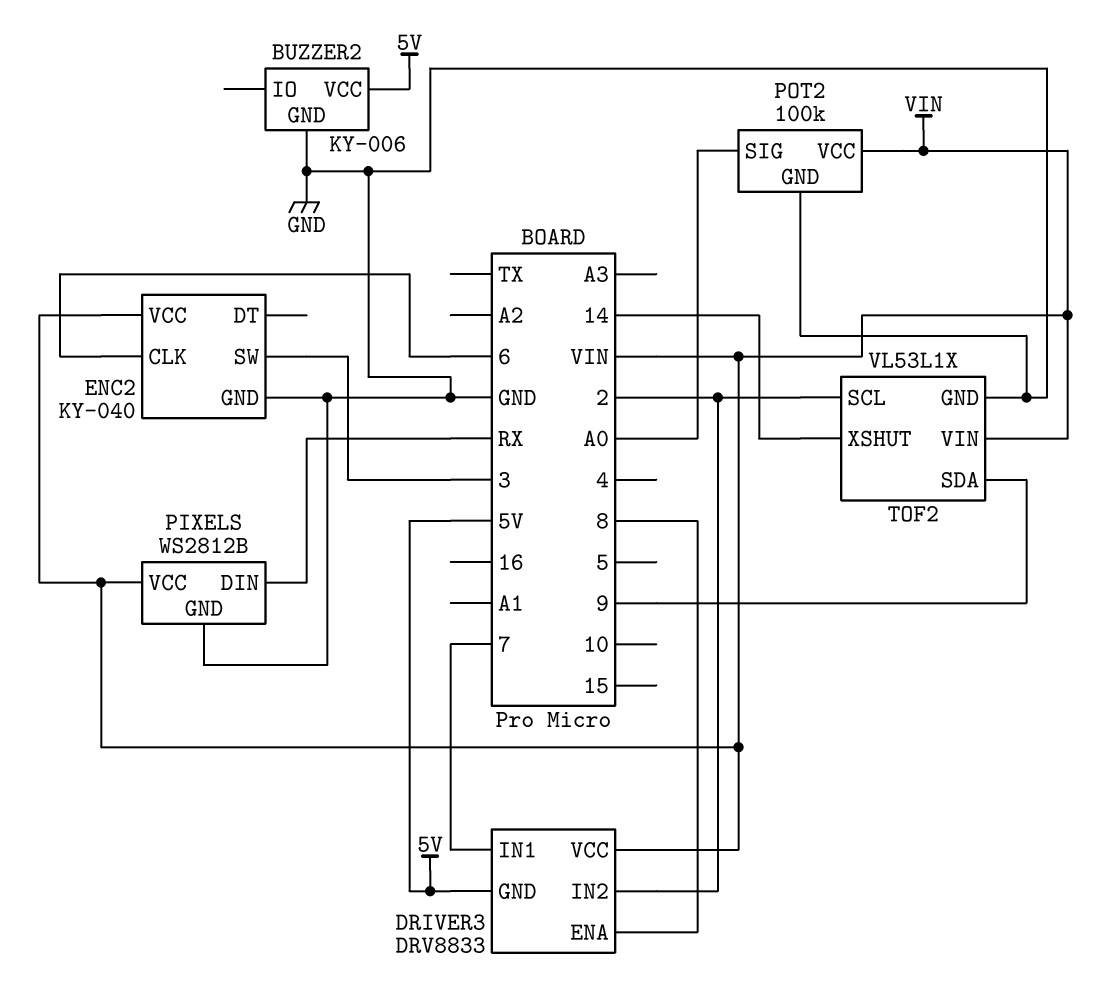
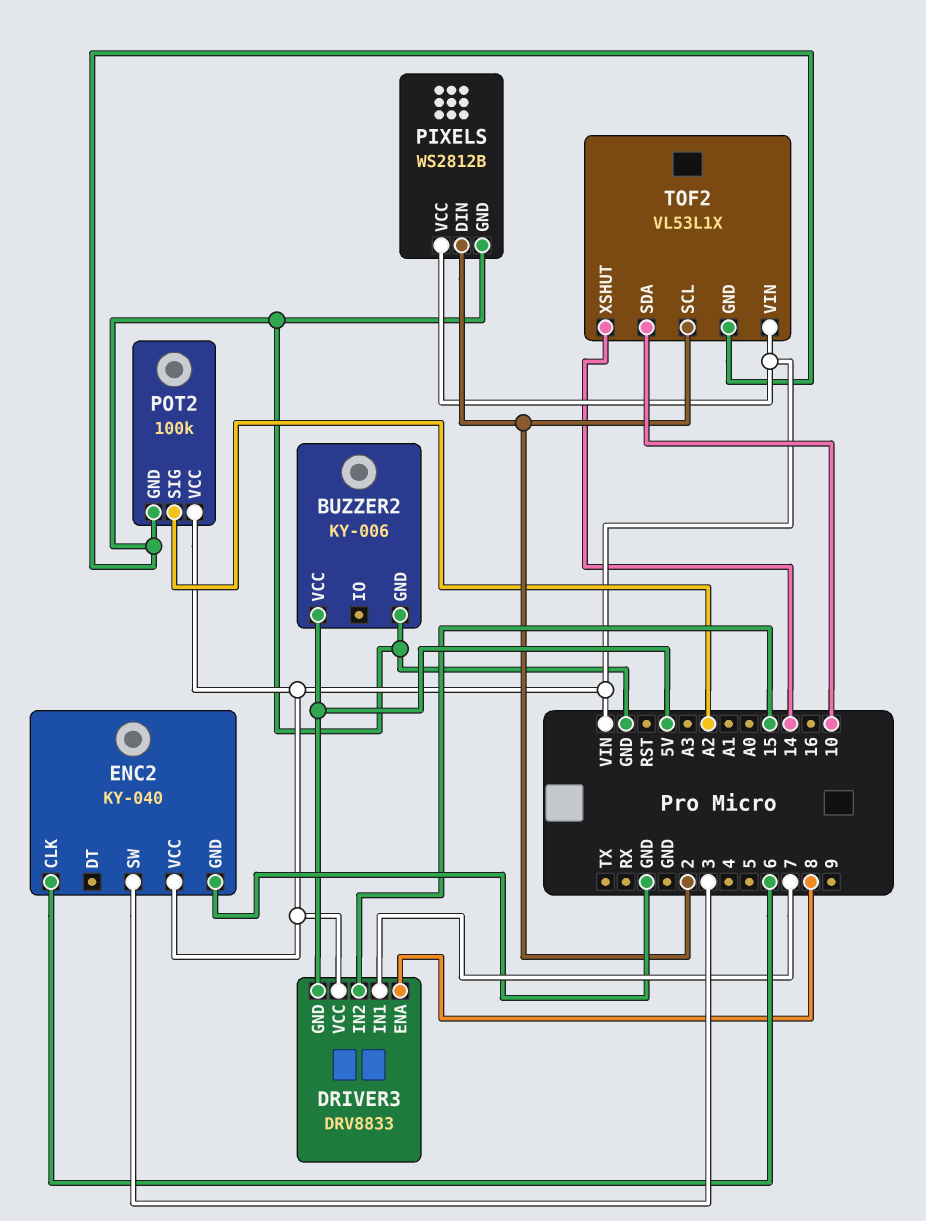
DRIVER3 pin IN2: 2 -> 15
PIXELS pin DIN: RX -> 2
POT2 pin SIG: A0 -> A2
TOF2 pin SDA: 9 -> 10

